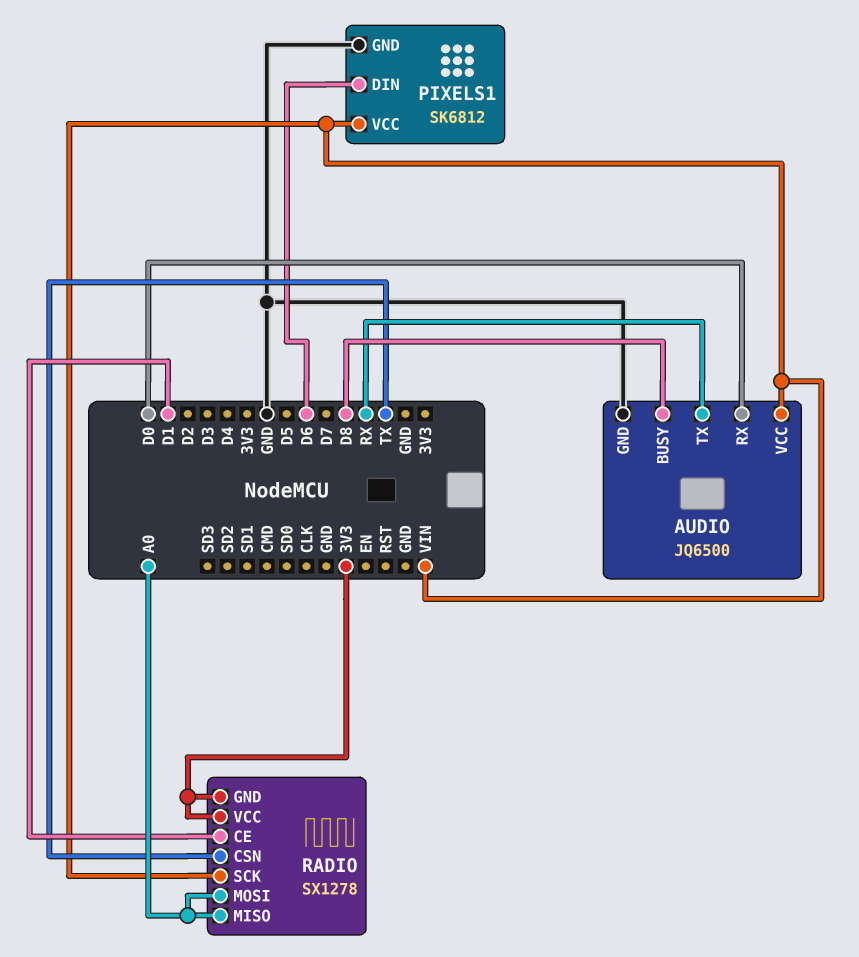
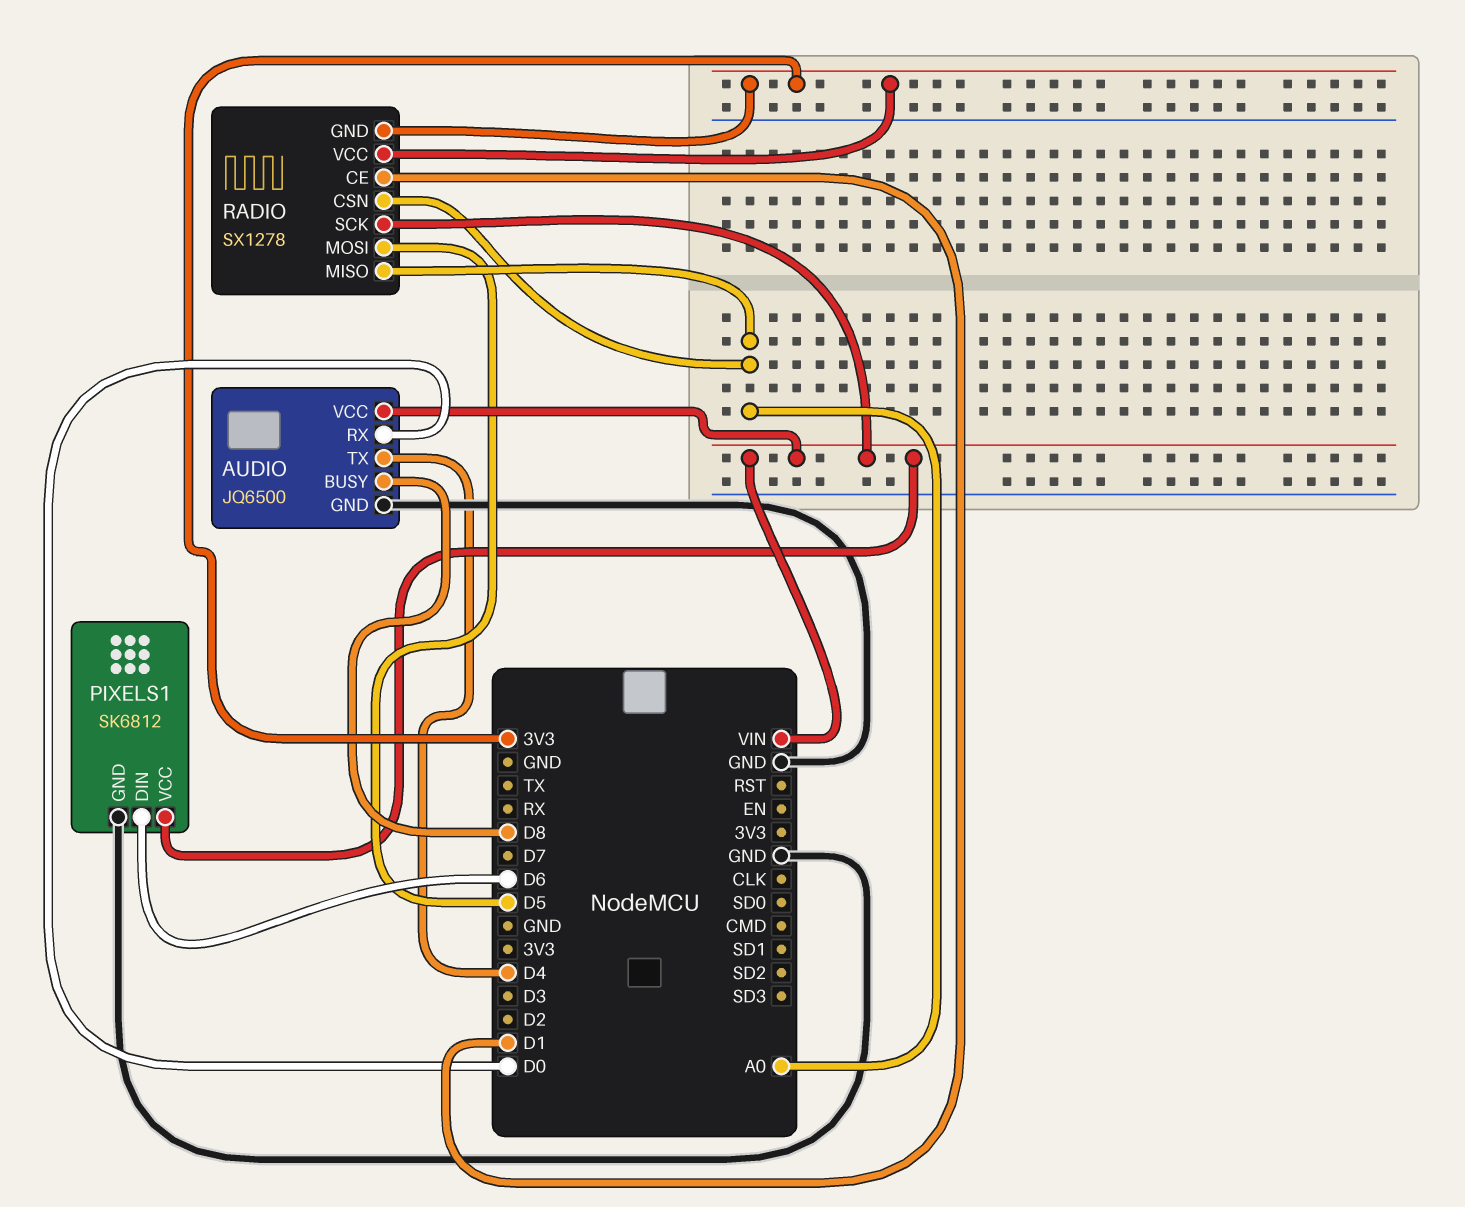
AUDIO pin TX: RX -> D4
RADIO pin CSN: TX -> A0
RADIO pin MOSI: A0 -> D5

